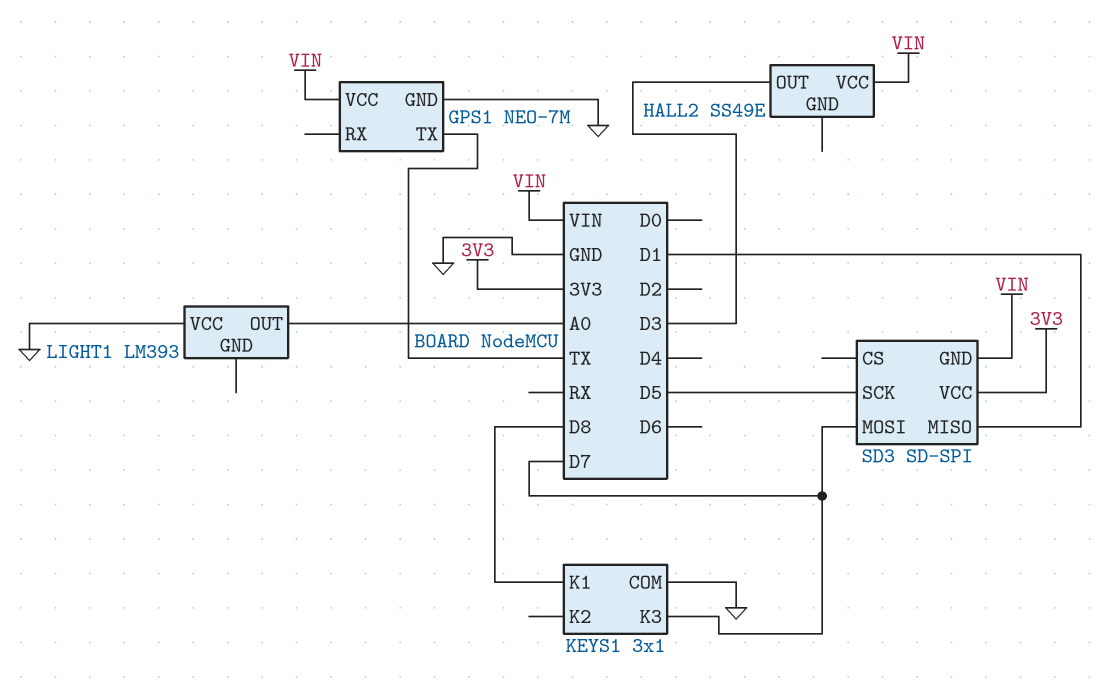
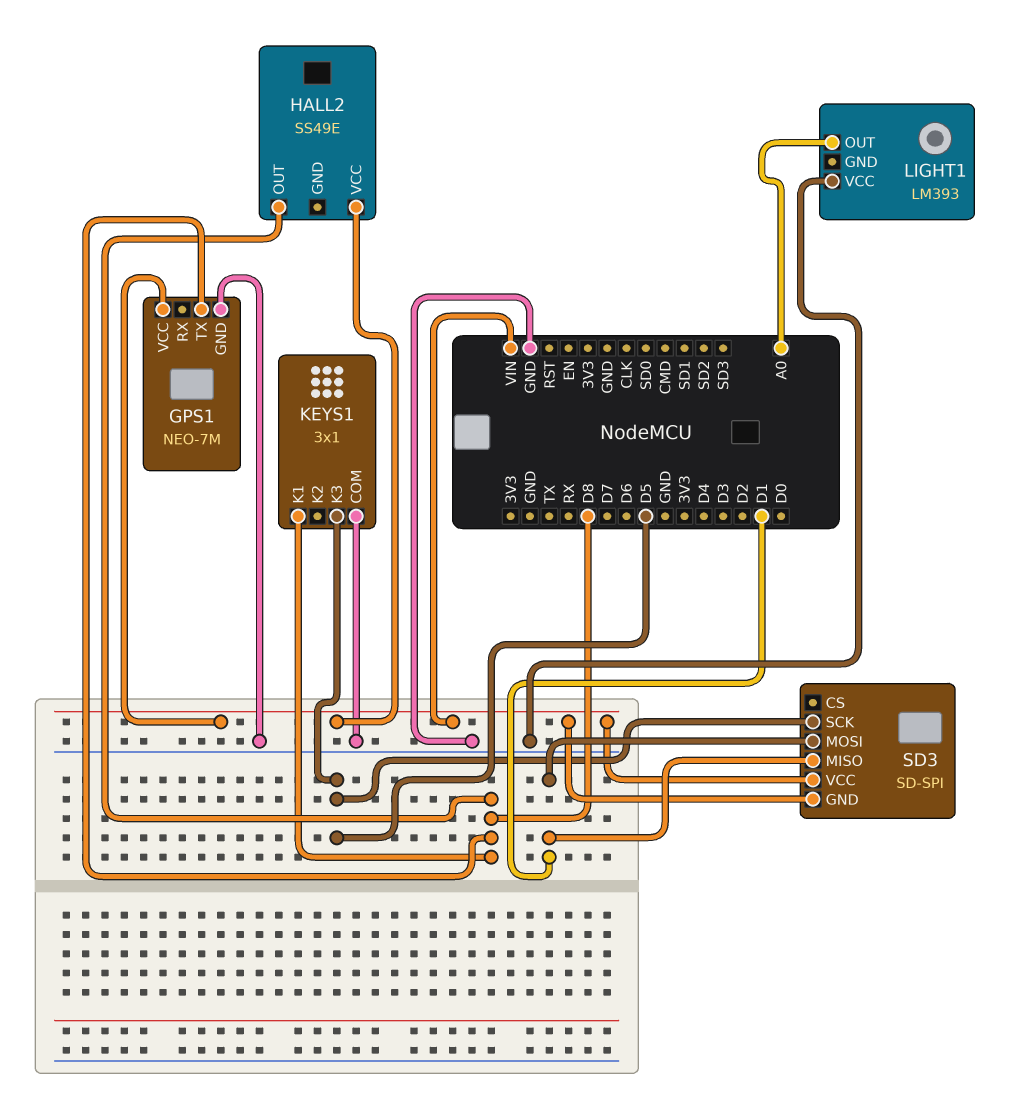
GPS1 pin TX: TX -> D8
HALL2 pin OUT: D3 -> D8
KEYS1 pin K3: D7 -> D5
SD3 pin MOSI: D7 -> D1
SD3 pin VCC: 3V3 -> VIN

